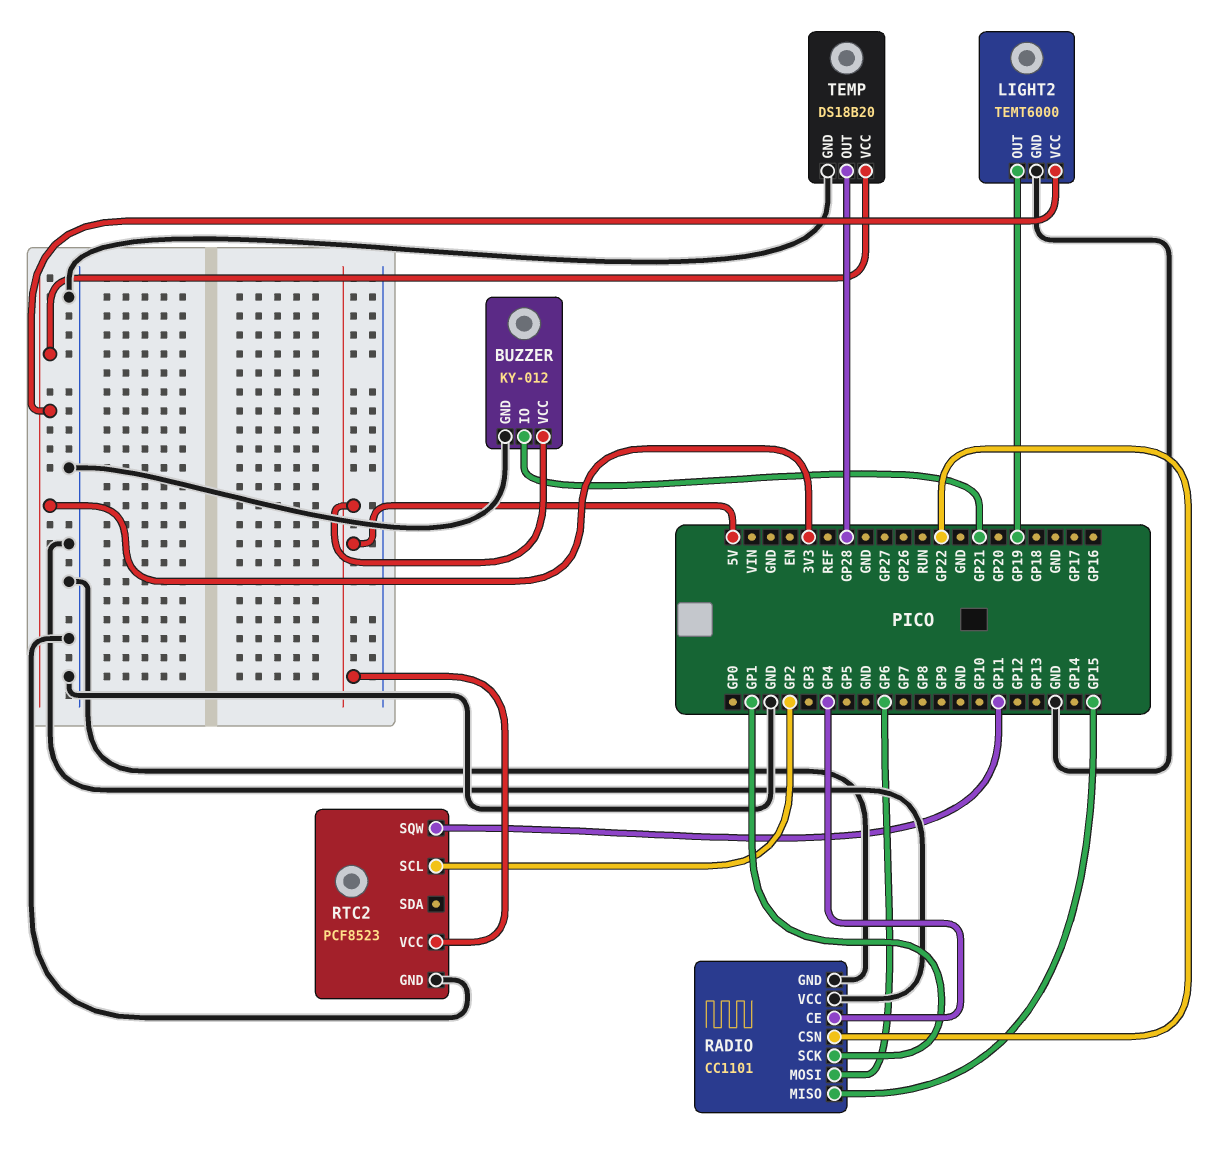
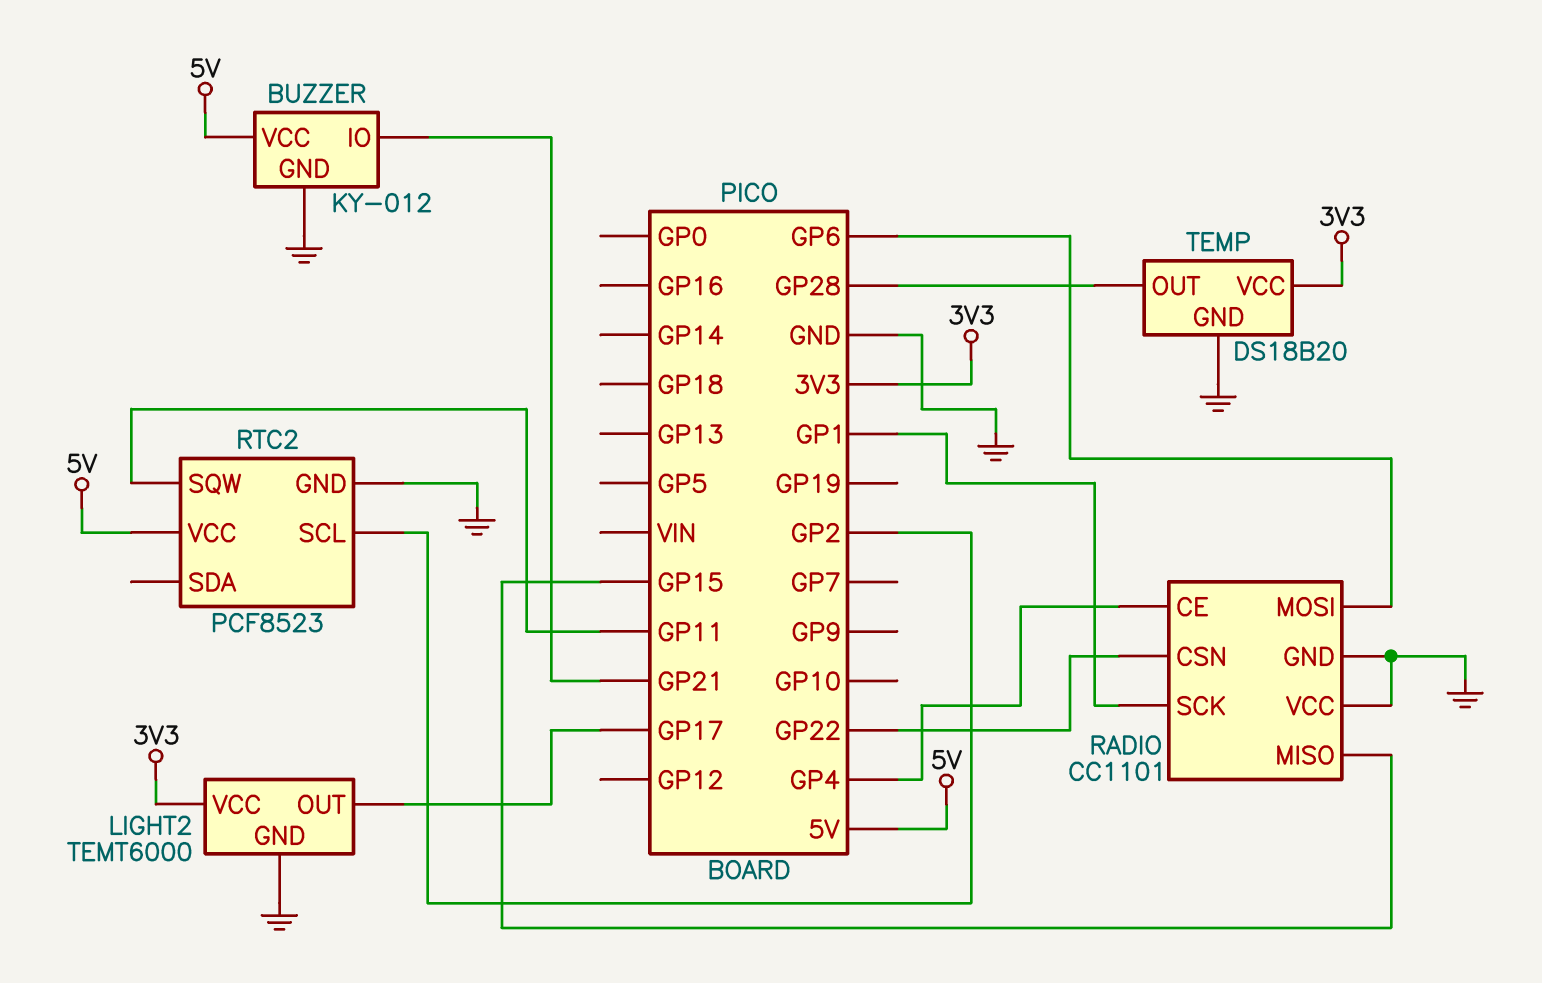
LIGHT2 pin OUT: GP19 -> GP17

